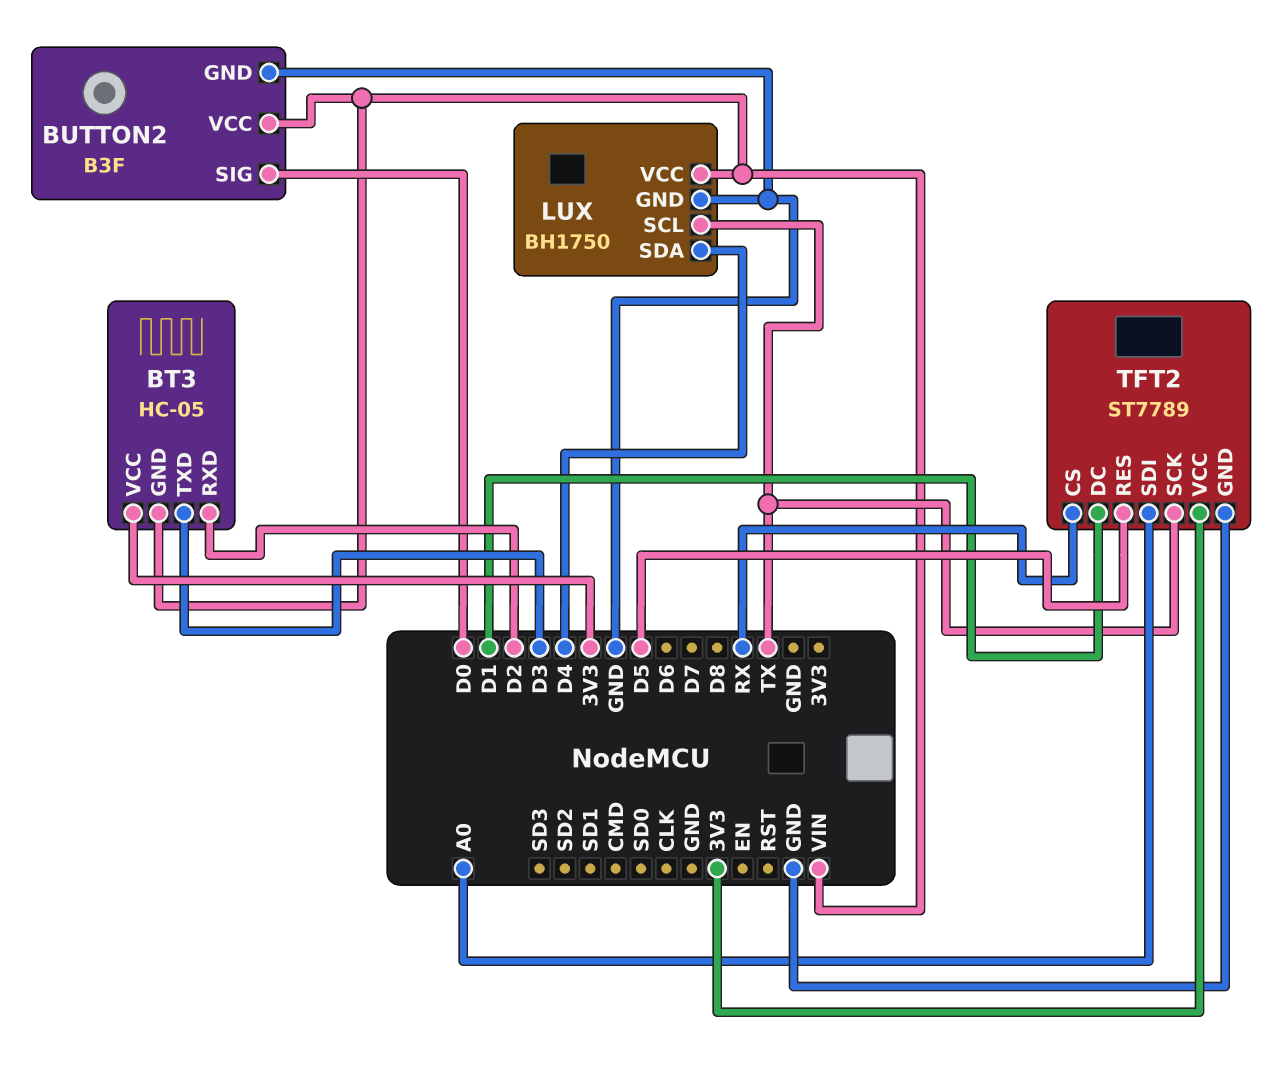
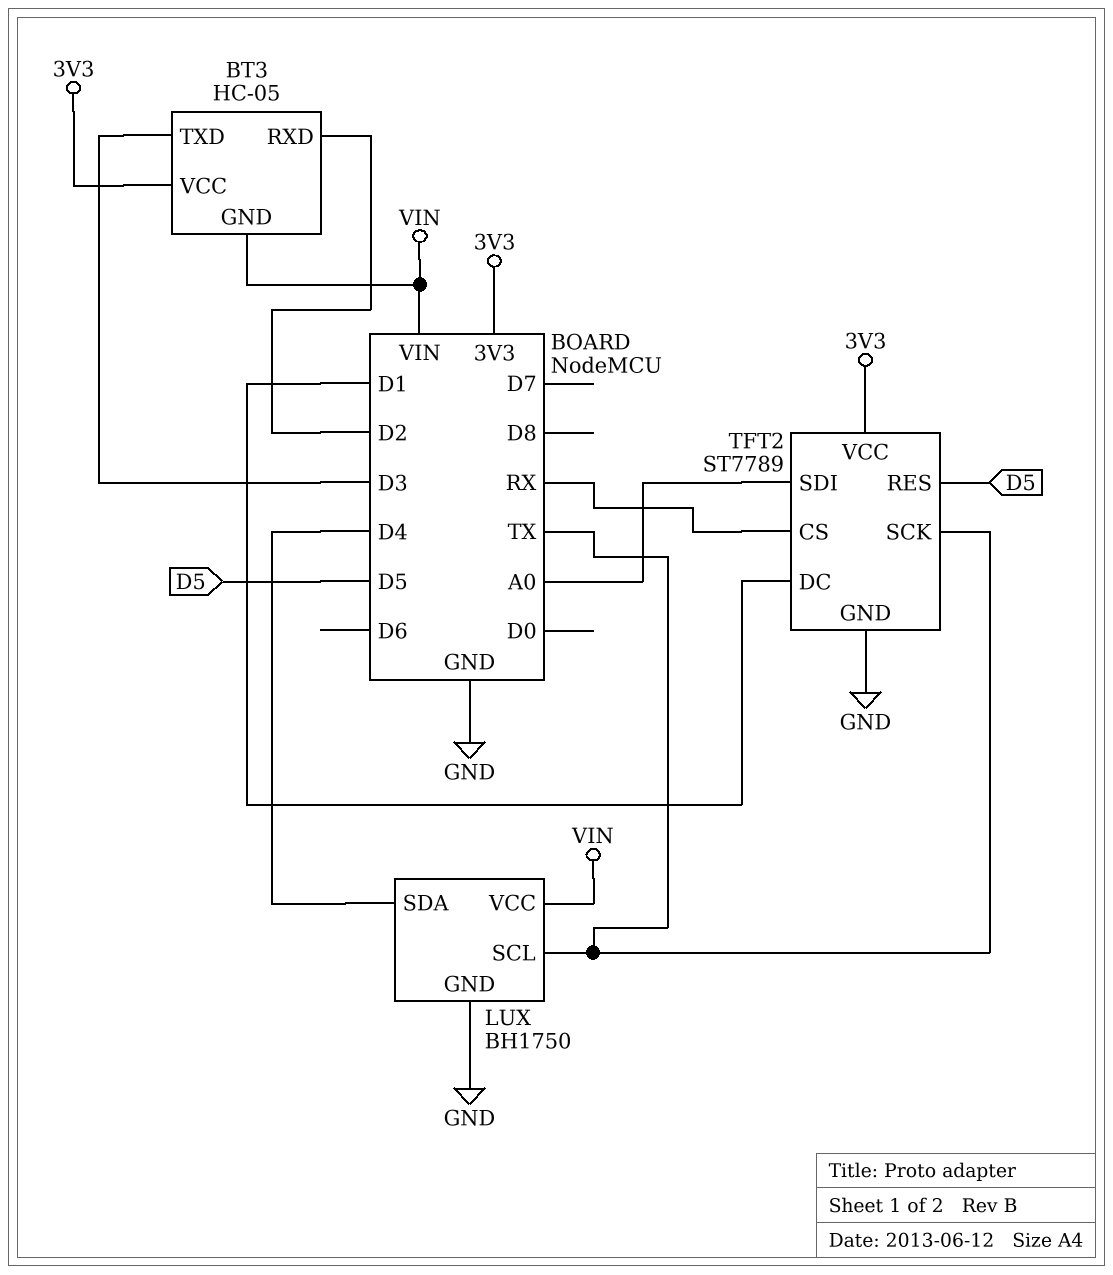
BUTTON2: B3F -> none
BUTTON2 pin GND: GND -> none
BUTTON2 pin SIG: D0 -> none
BUTTON2 pin VCC: VIN -> none

